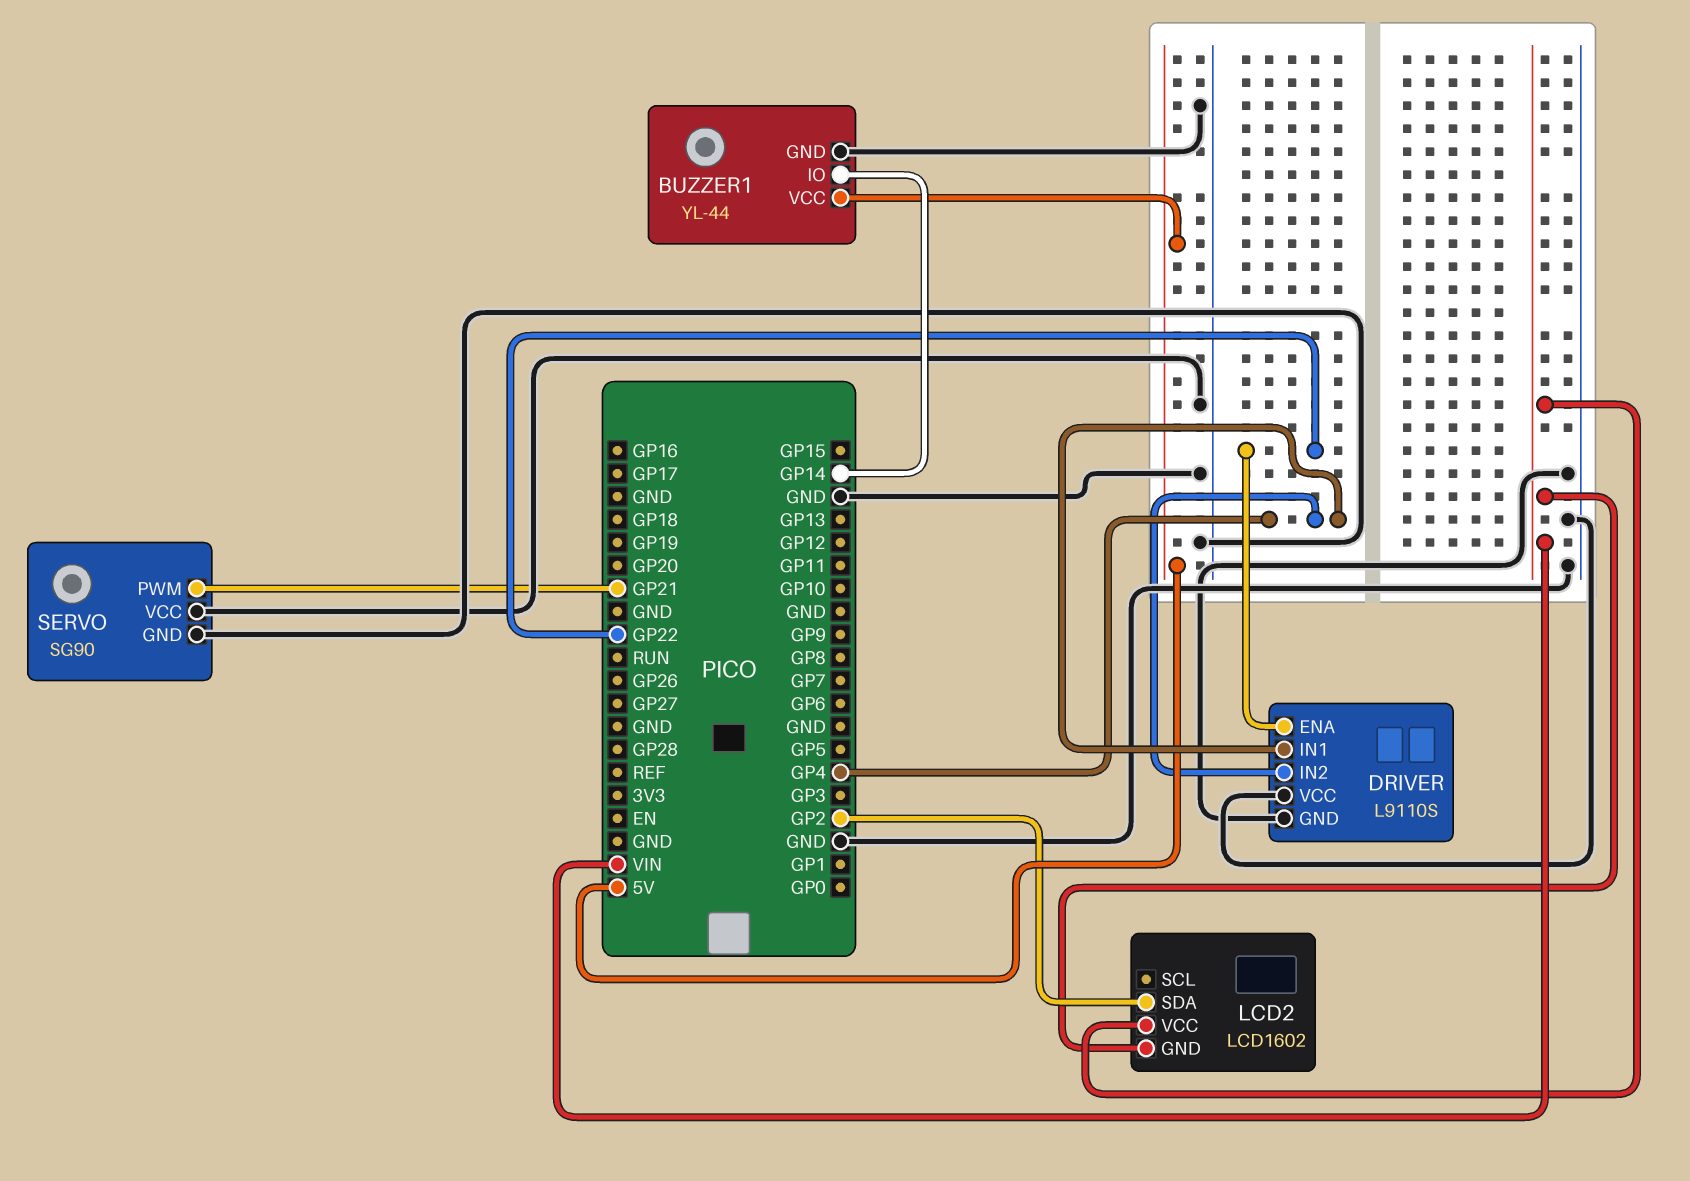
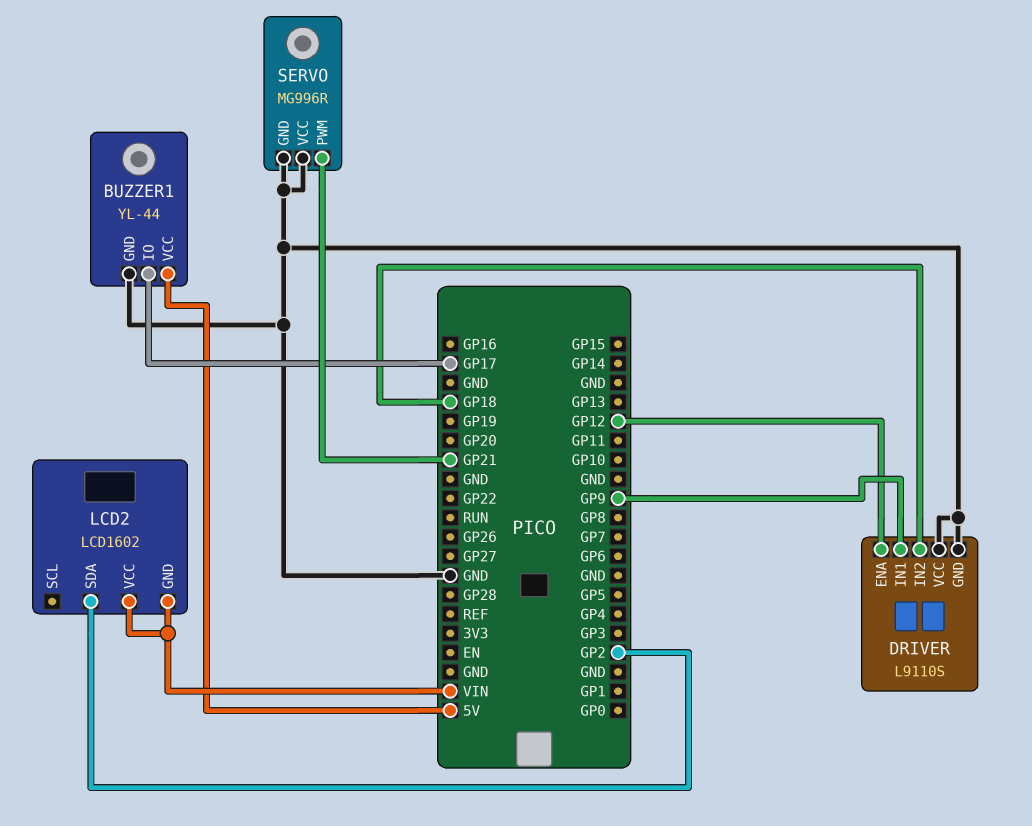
BUZZER1 pin IO: GP14 -> GP17
DRIVER pin ENA: GP22 -> GP12
DRIVER pin IN1: GP4 -> GP9
DRIVER pin IN2: GP4 -> GP18
SERVO: SG90 -> MG996R

